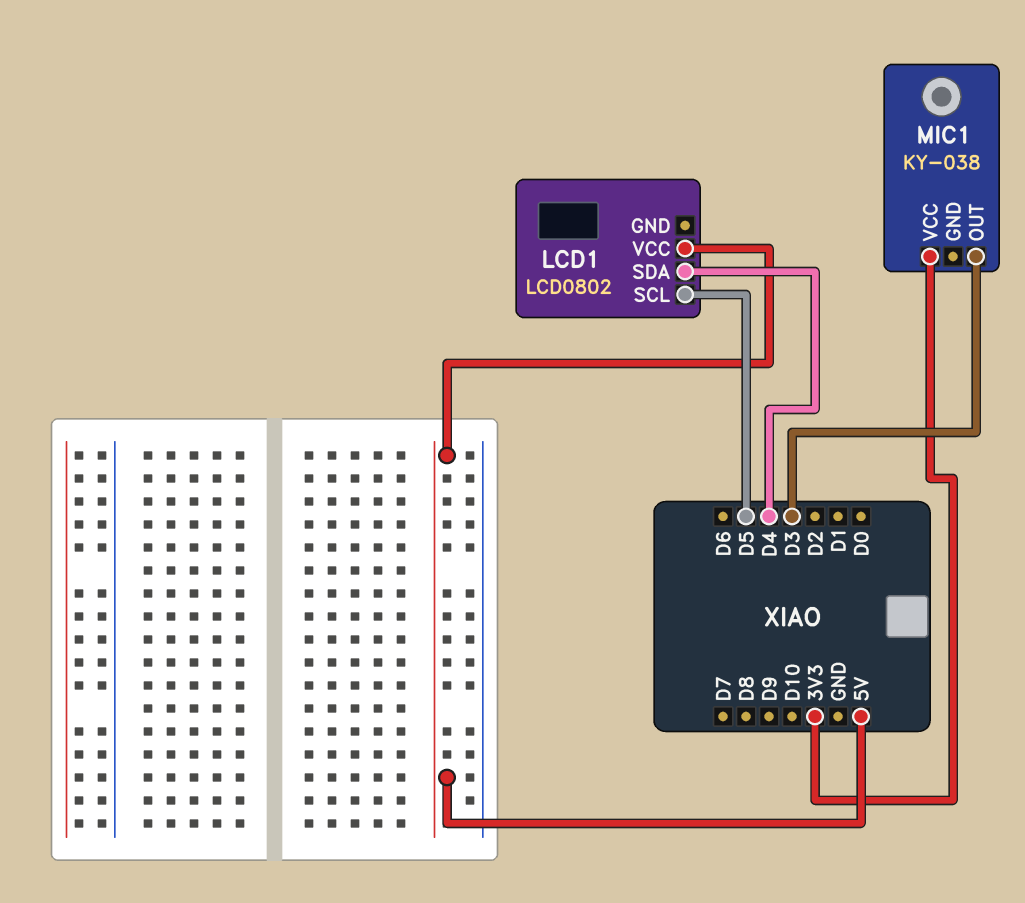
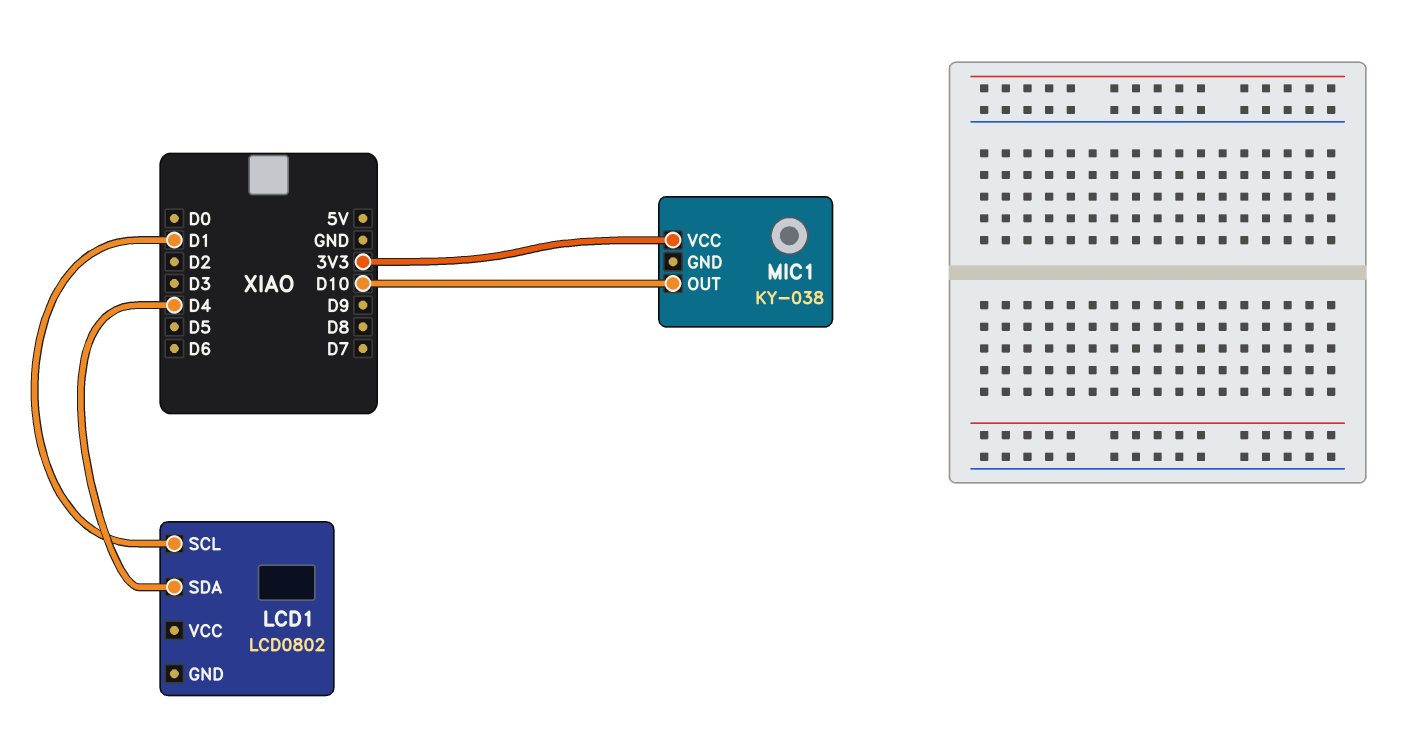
LCD1 pin SCL: D5 -> D1
LCD1 pin VCC: 5V -> none
MIC1 pin OUT: D3 -> D10

